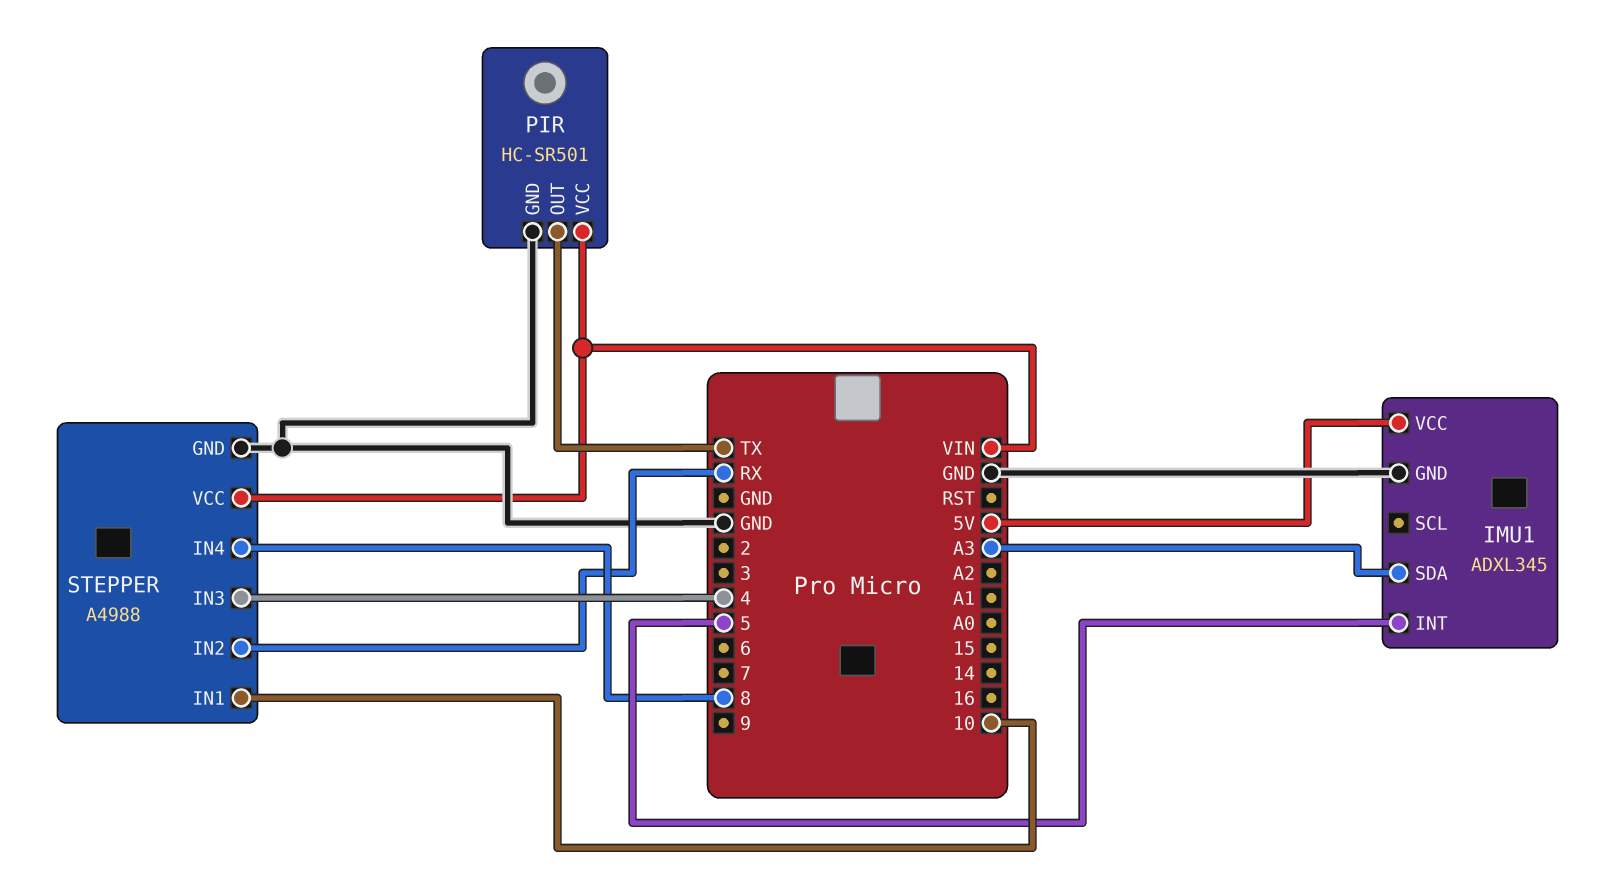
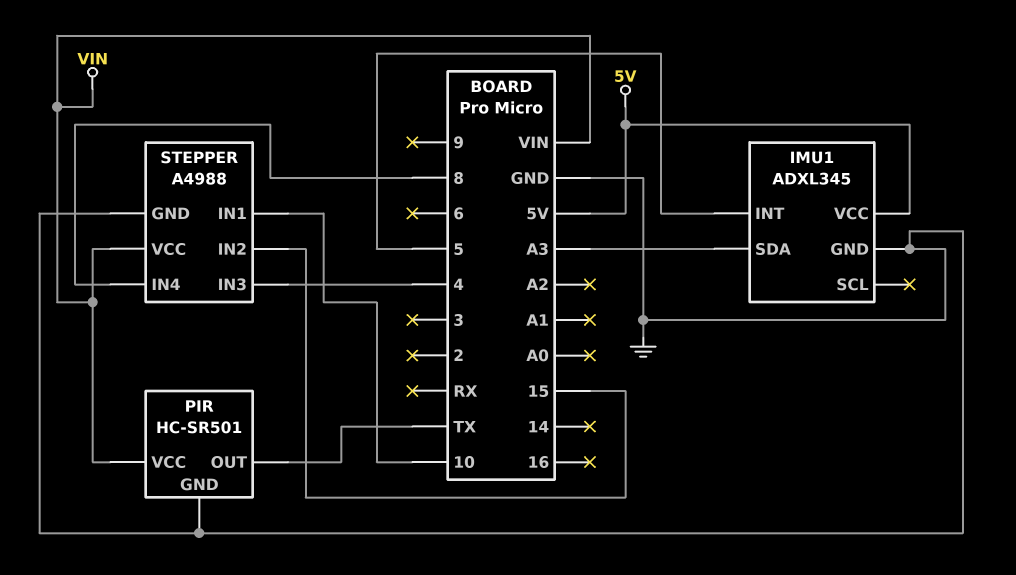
STEPPER pin IN2: RX -> 15

